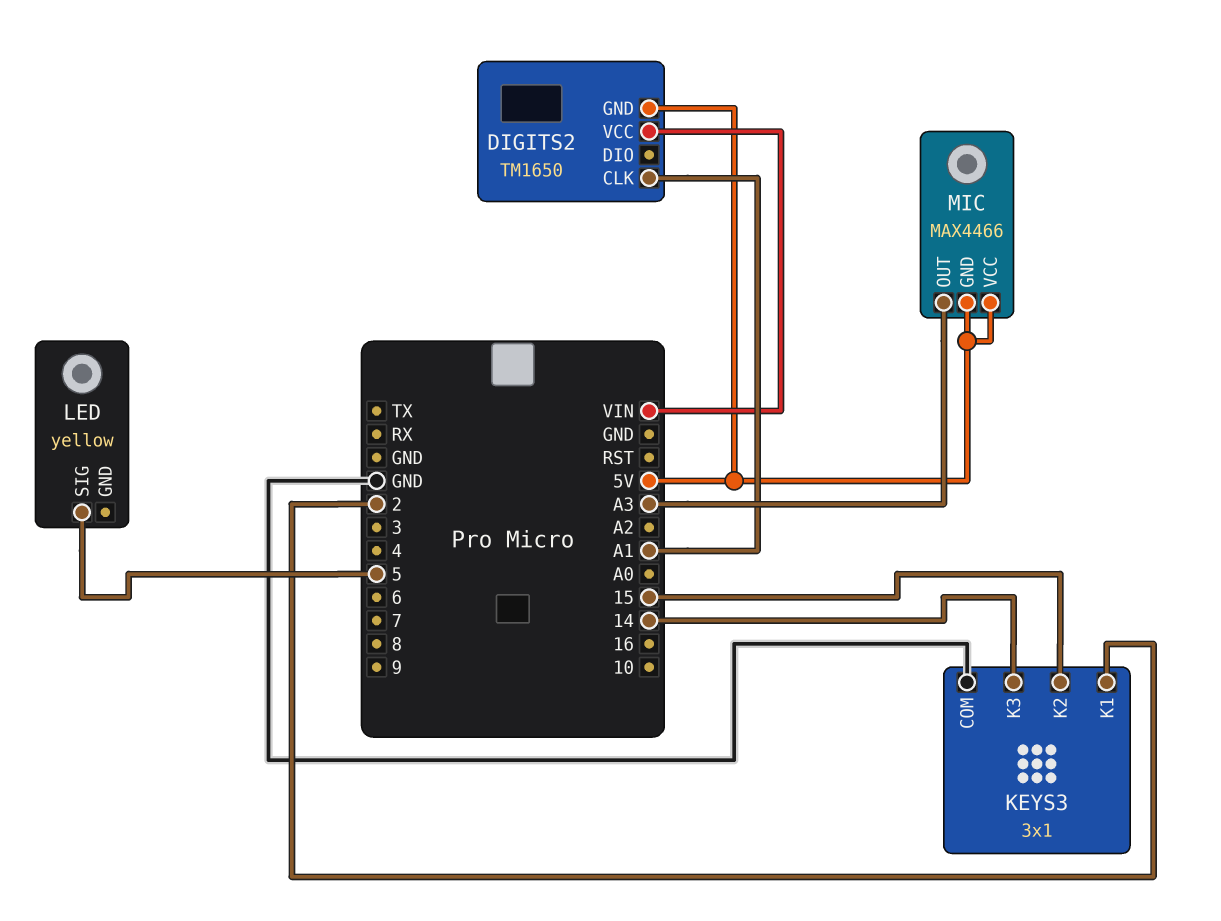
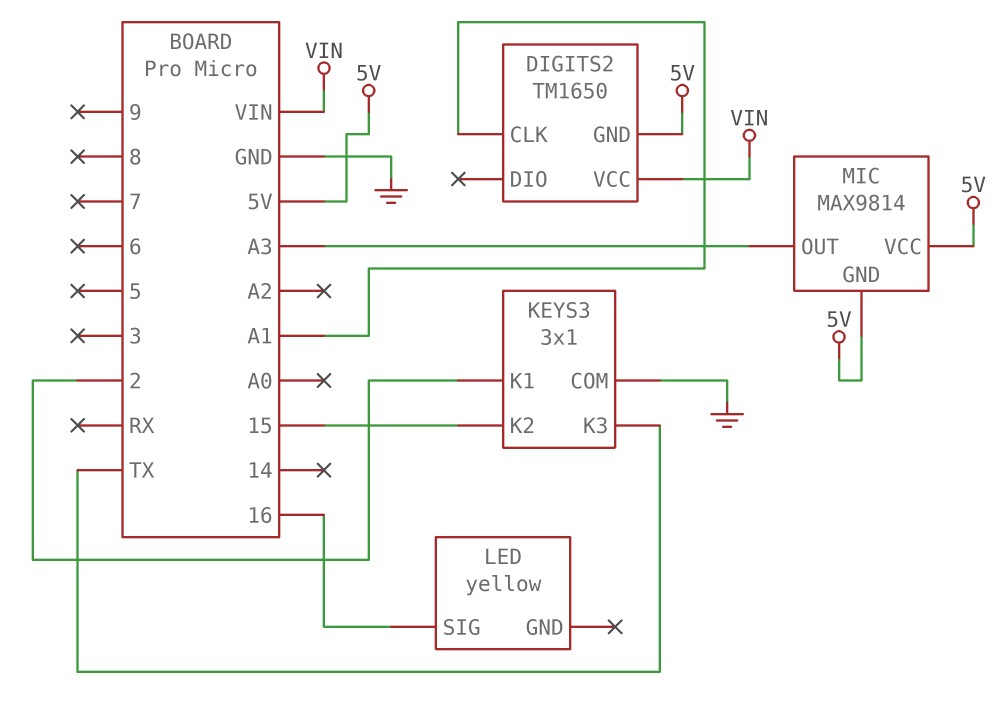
KEYS3 pin K3: 14 -> TX
LED pin SIG: 5 -> 16
MIC: MAX4466 -> MAX9814

